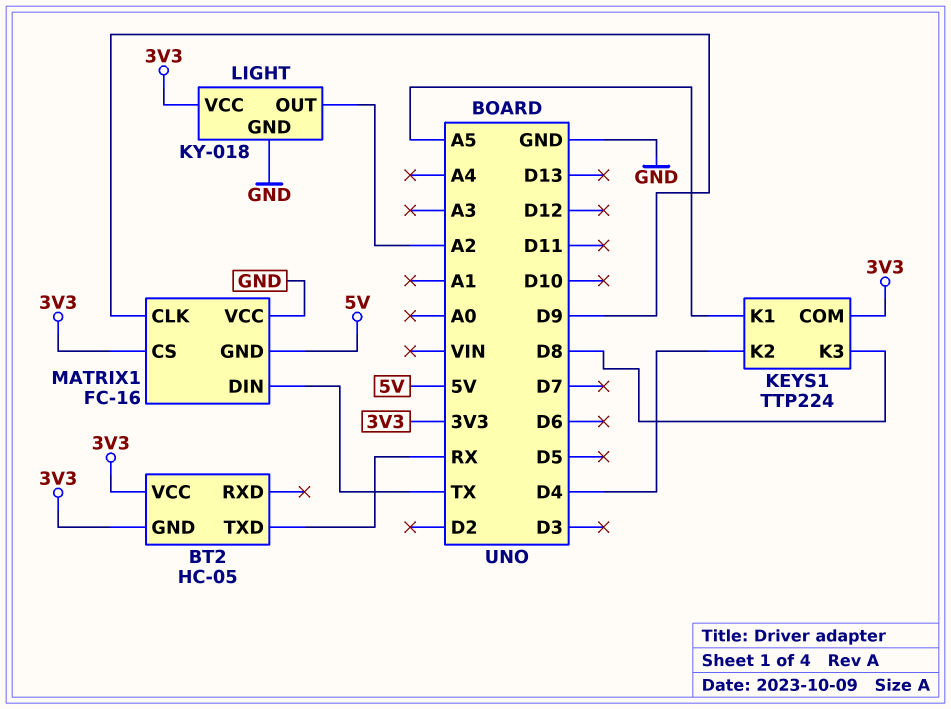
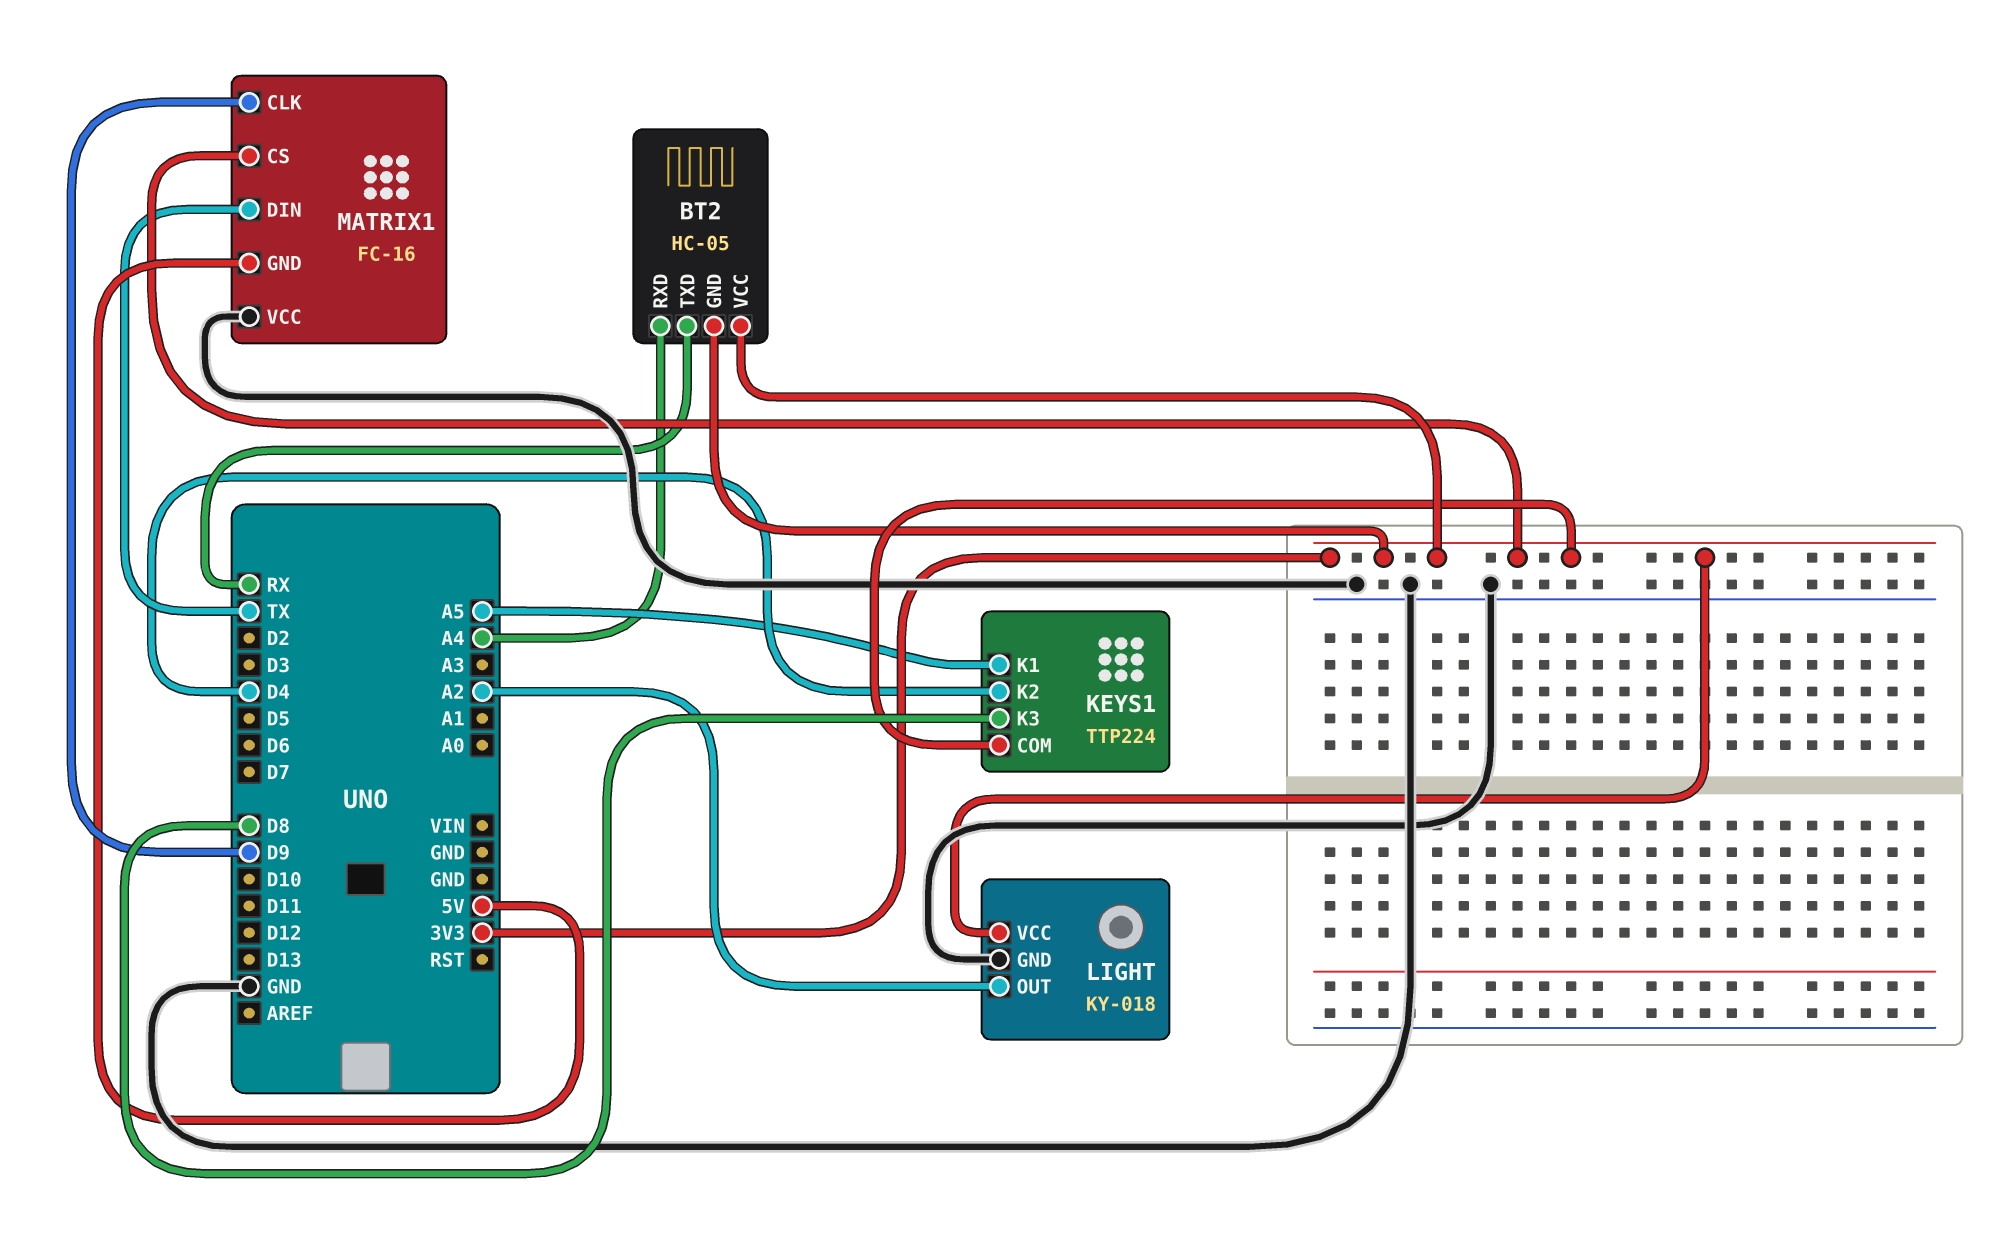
BT2 pin RXD: none -> A4

